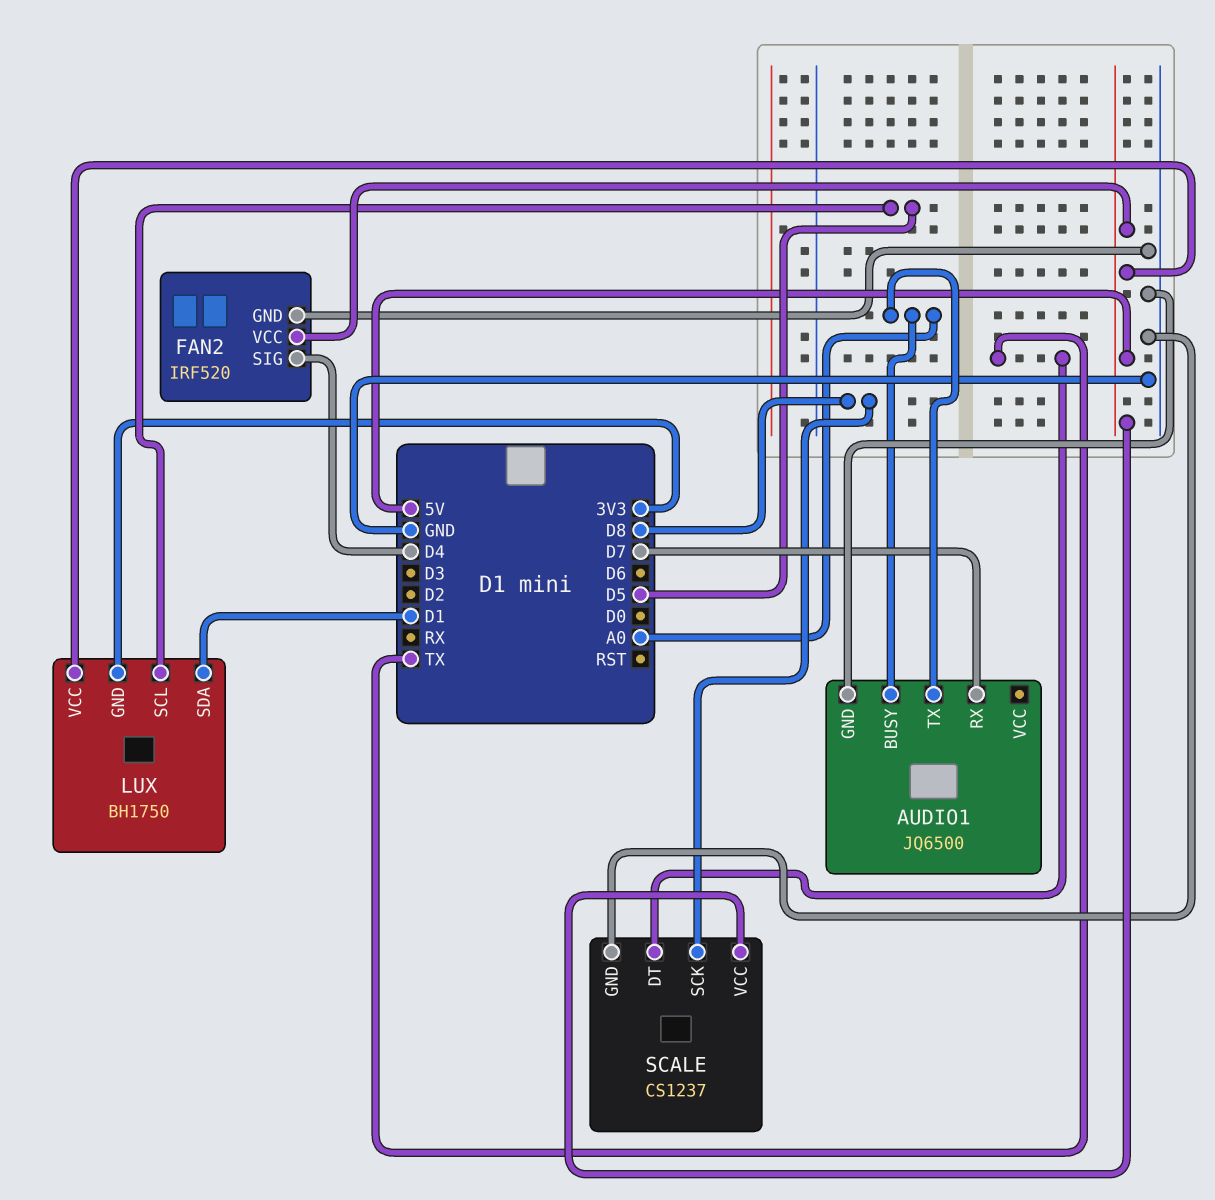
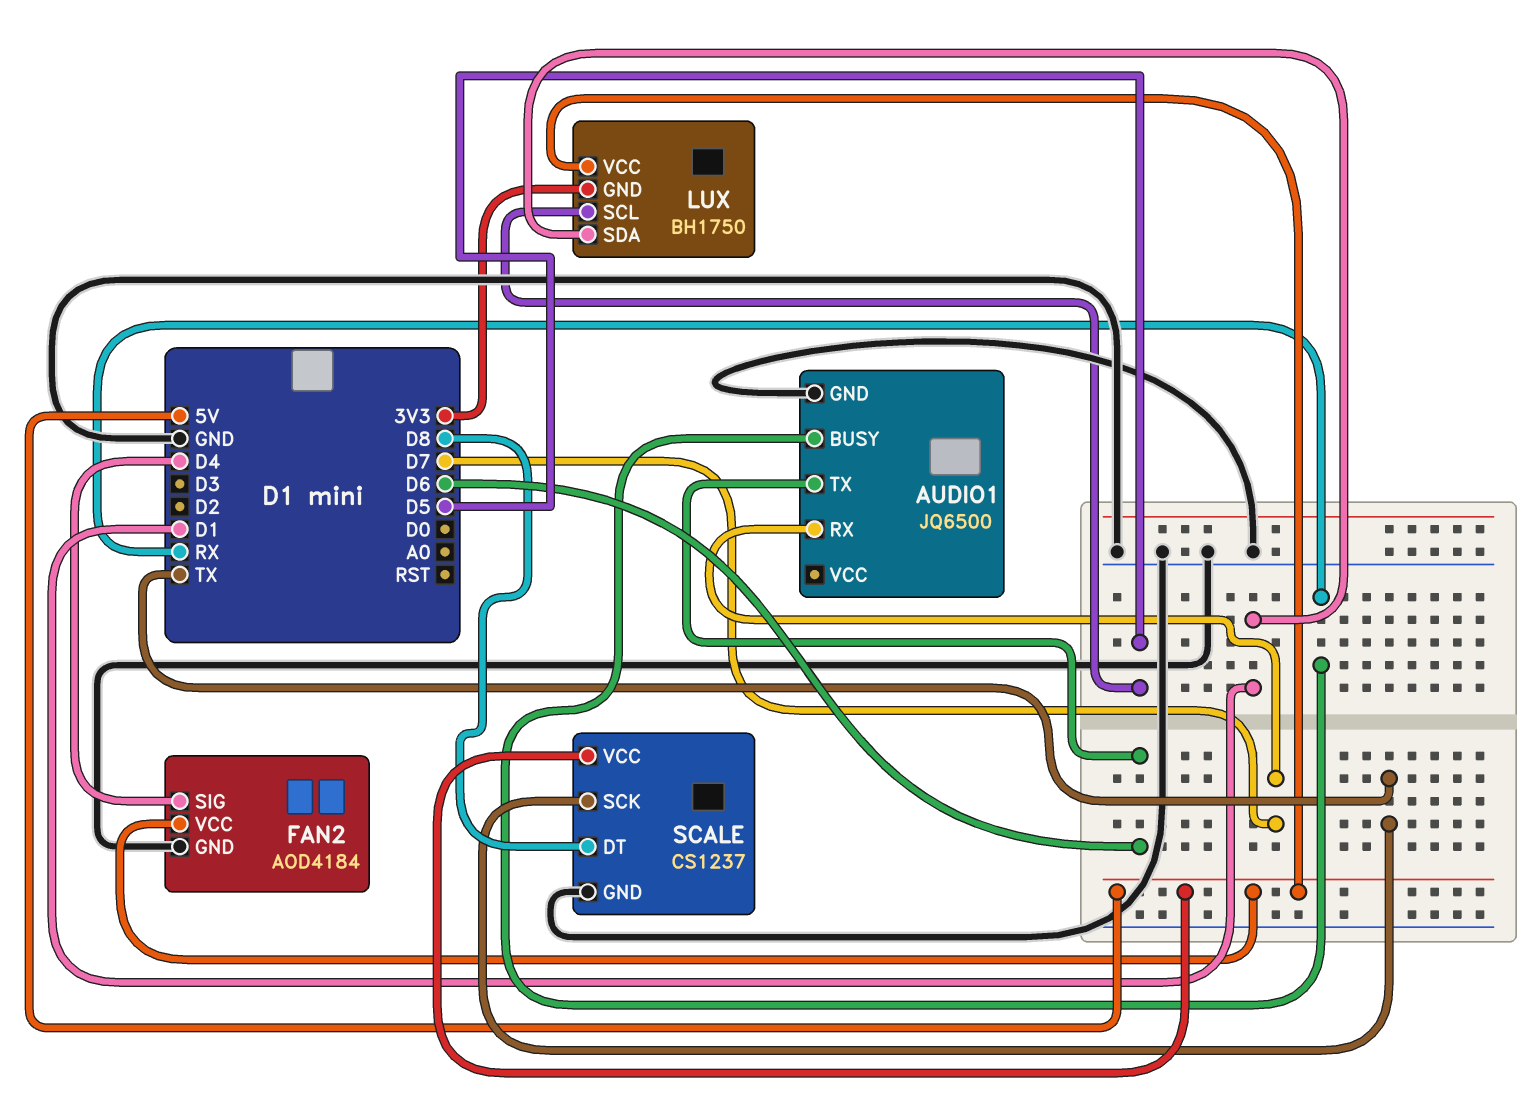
AUDIO1 pin BUSY: A0 -> RX
AUDIO1 pin TX: A0 -> D6
FAN2: IRF520 -> AOD4184
SCALE pin DT: TX -> D8
SCALE pin SCK: D8 -> TX

